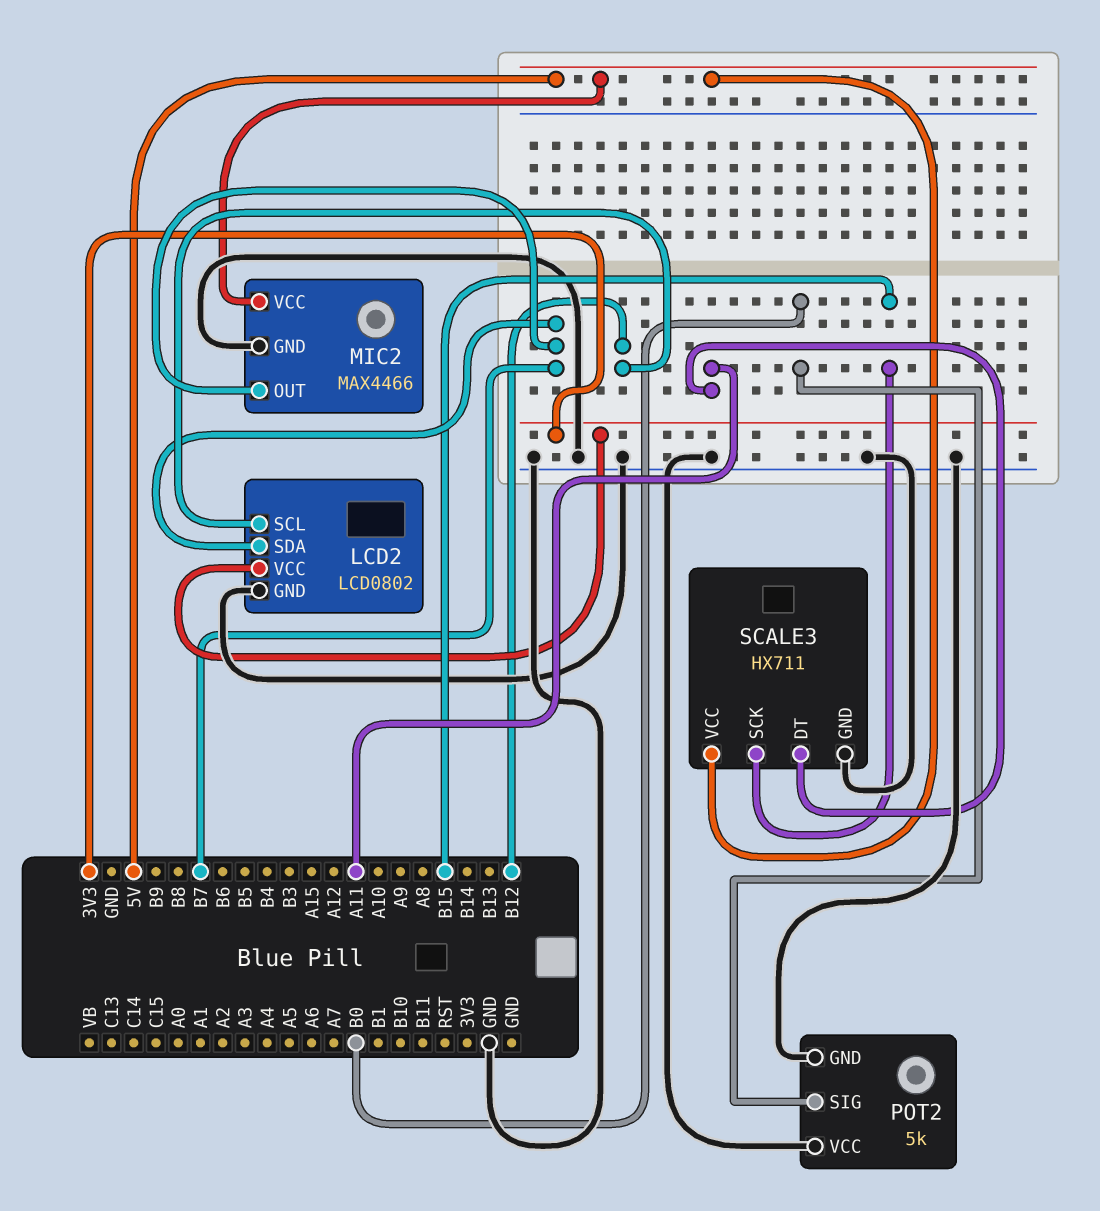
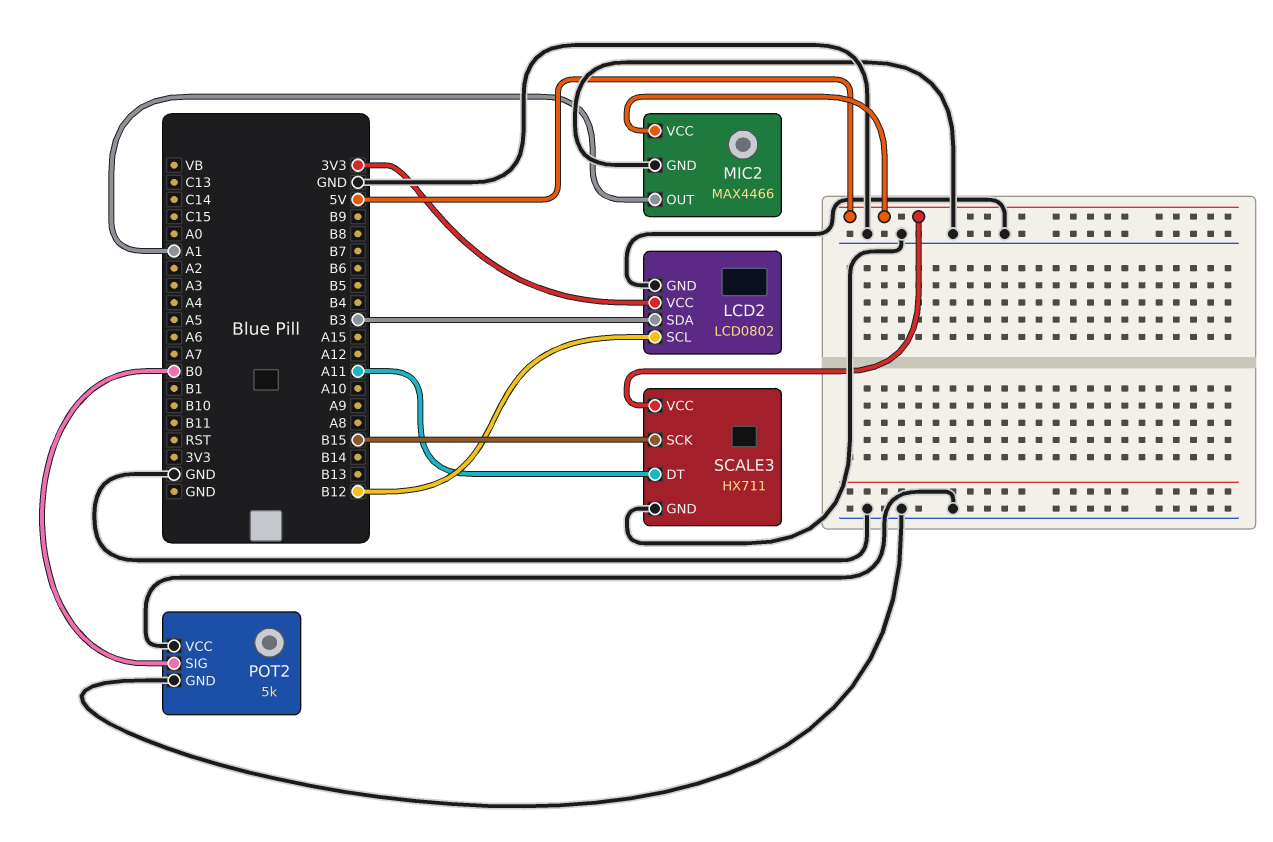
LCD2 pin SDA: B7 -> B3
MIC2 pin OUT: B7 -> A1

